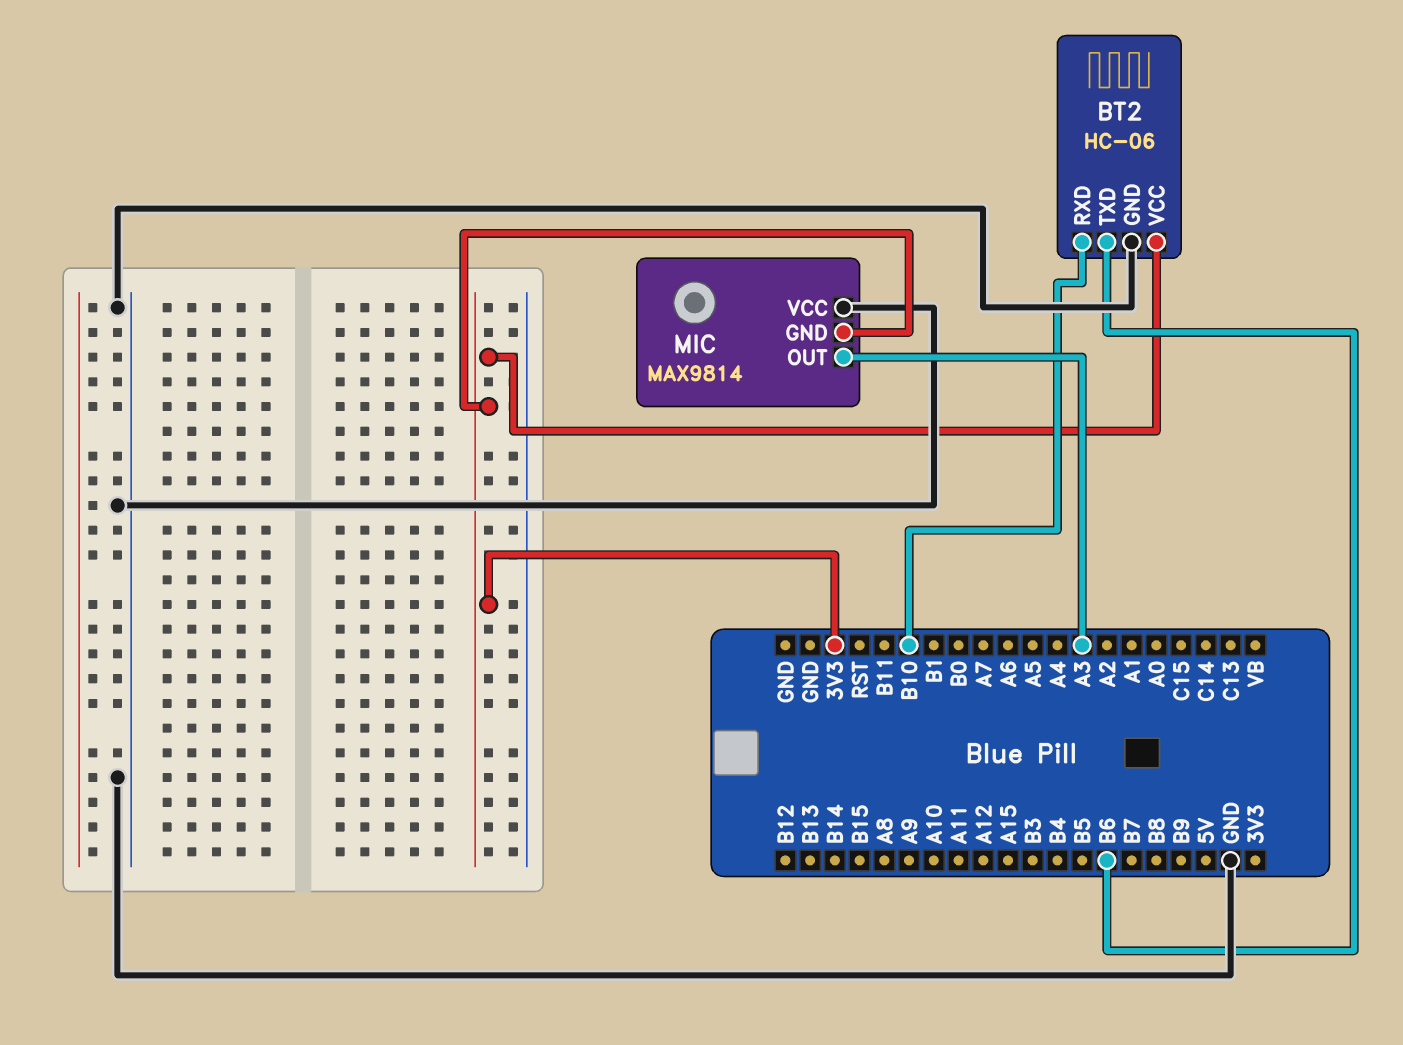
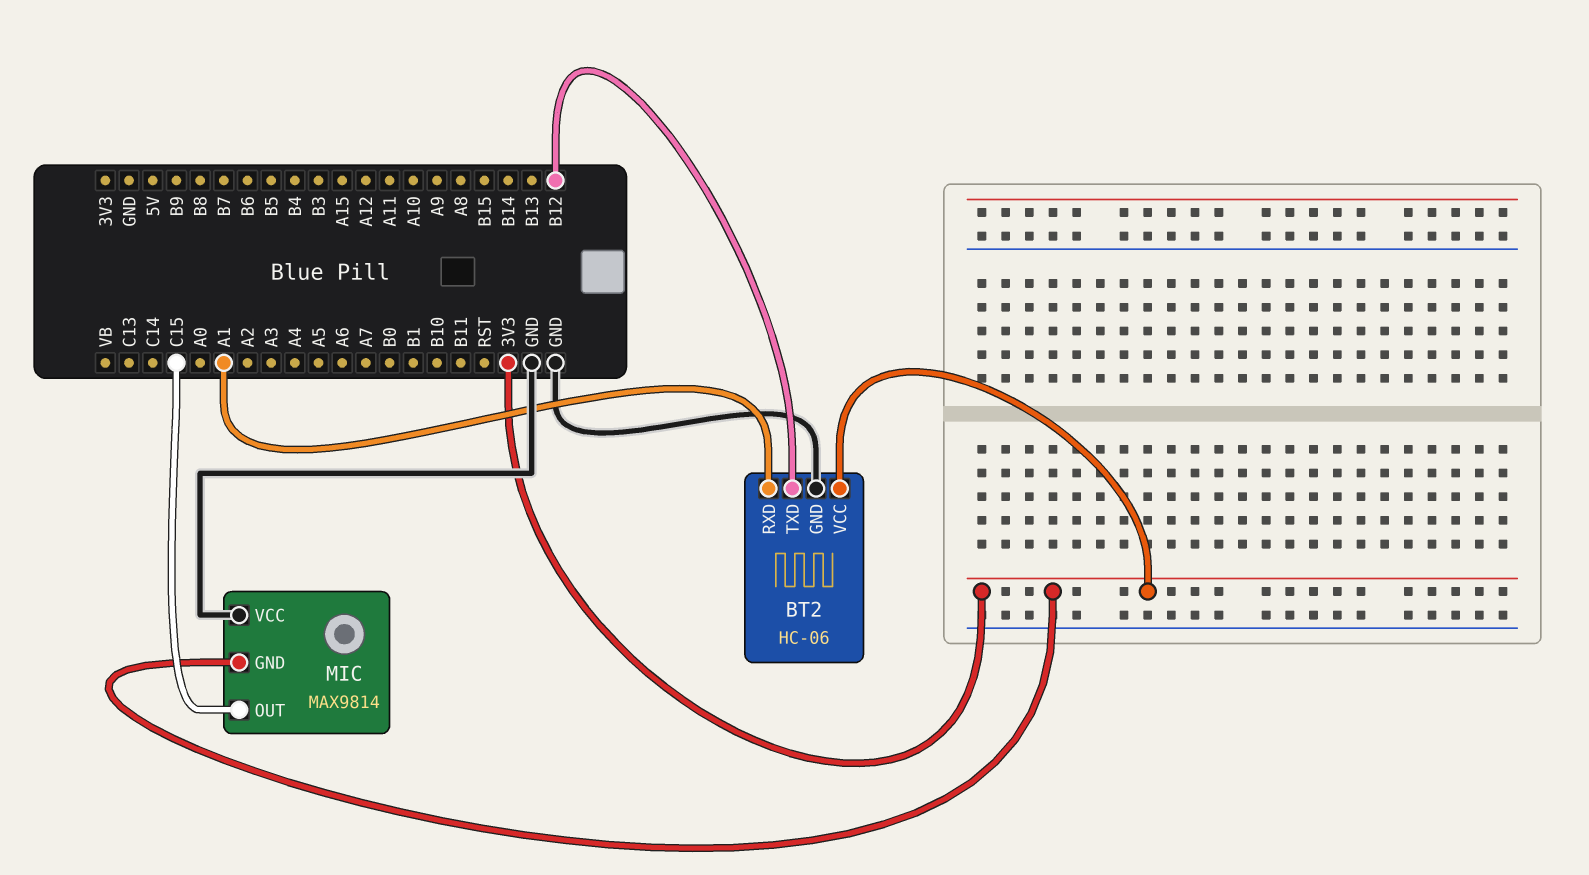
BT2 pin RXD: B10 -> A1
BT2 pin TXD: B6 -> B12
MIC pin OUT: A3 -> C15

